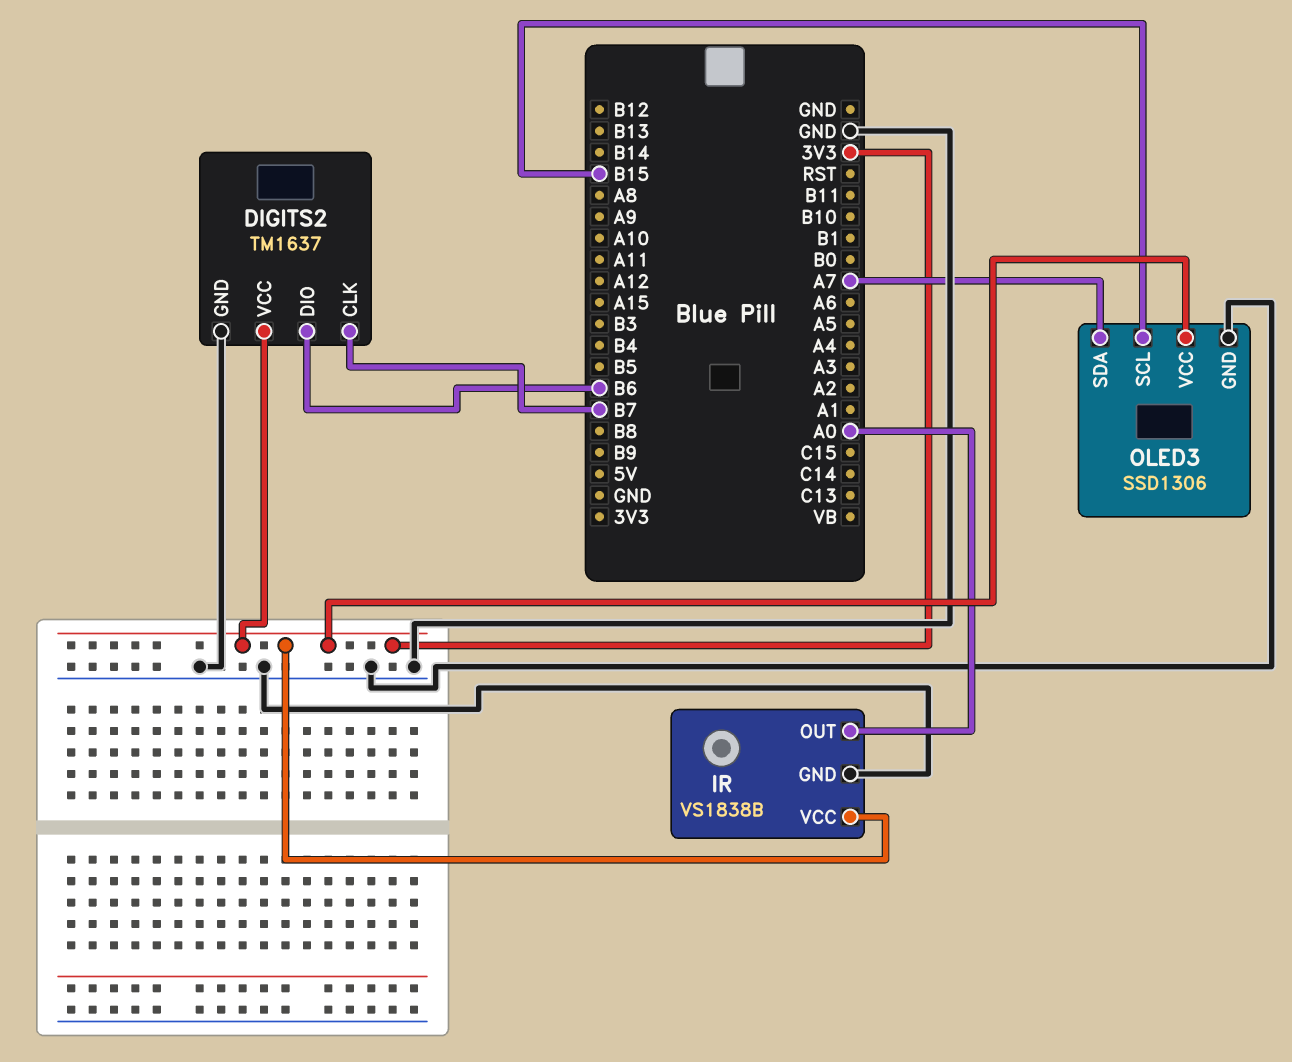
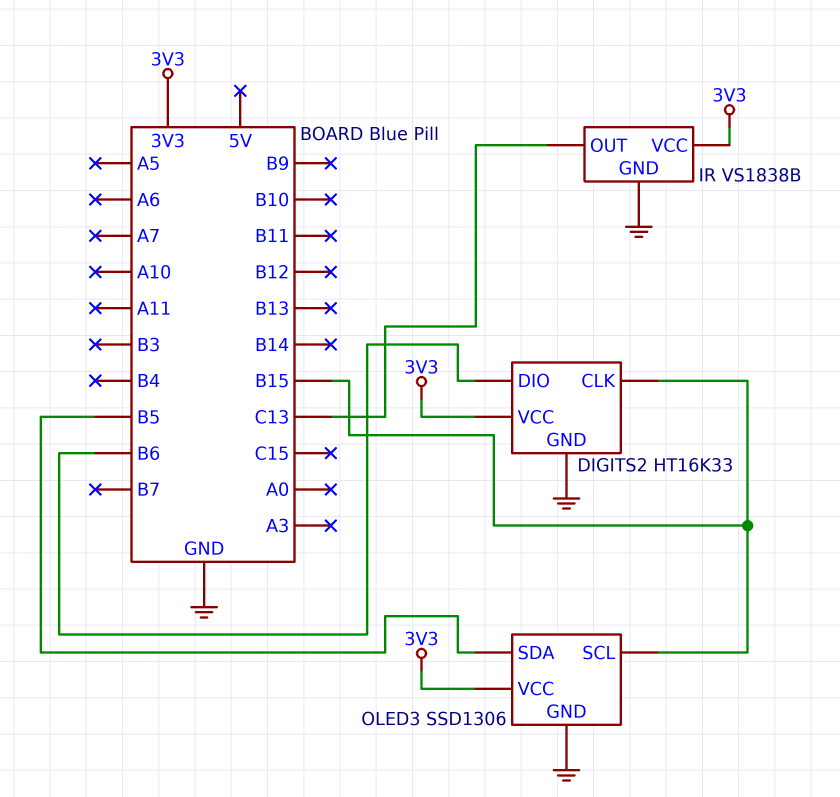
DIGITS2: TM1637 -> HT16K33
DIGITS2 pin CLK: B7 -> B15
IR pin OUT: A0 -> C13
OLED3 pin SDA: A7 -> B5

